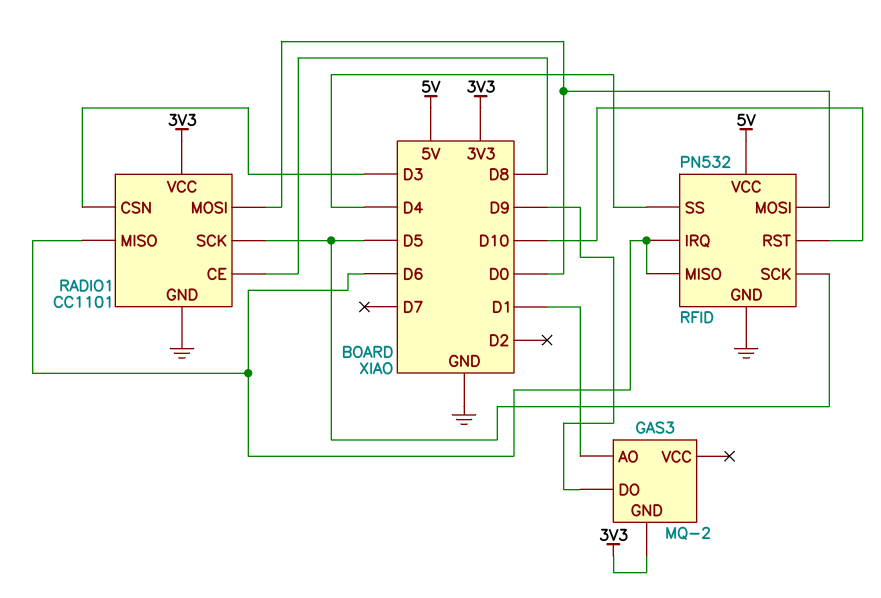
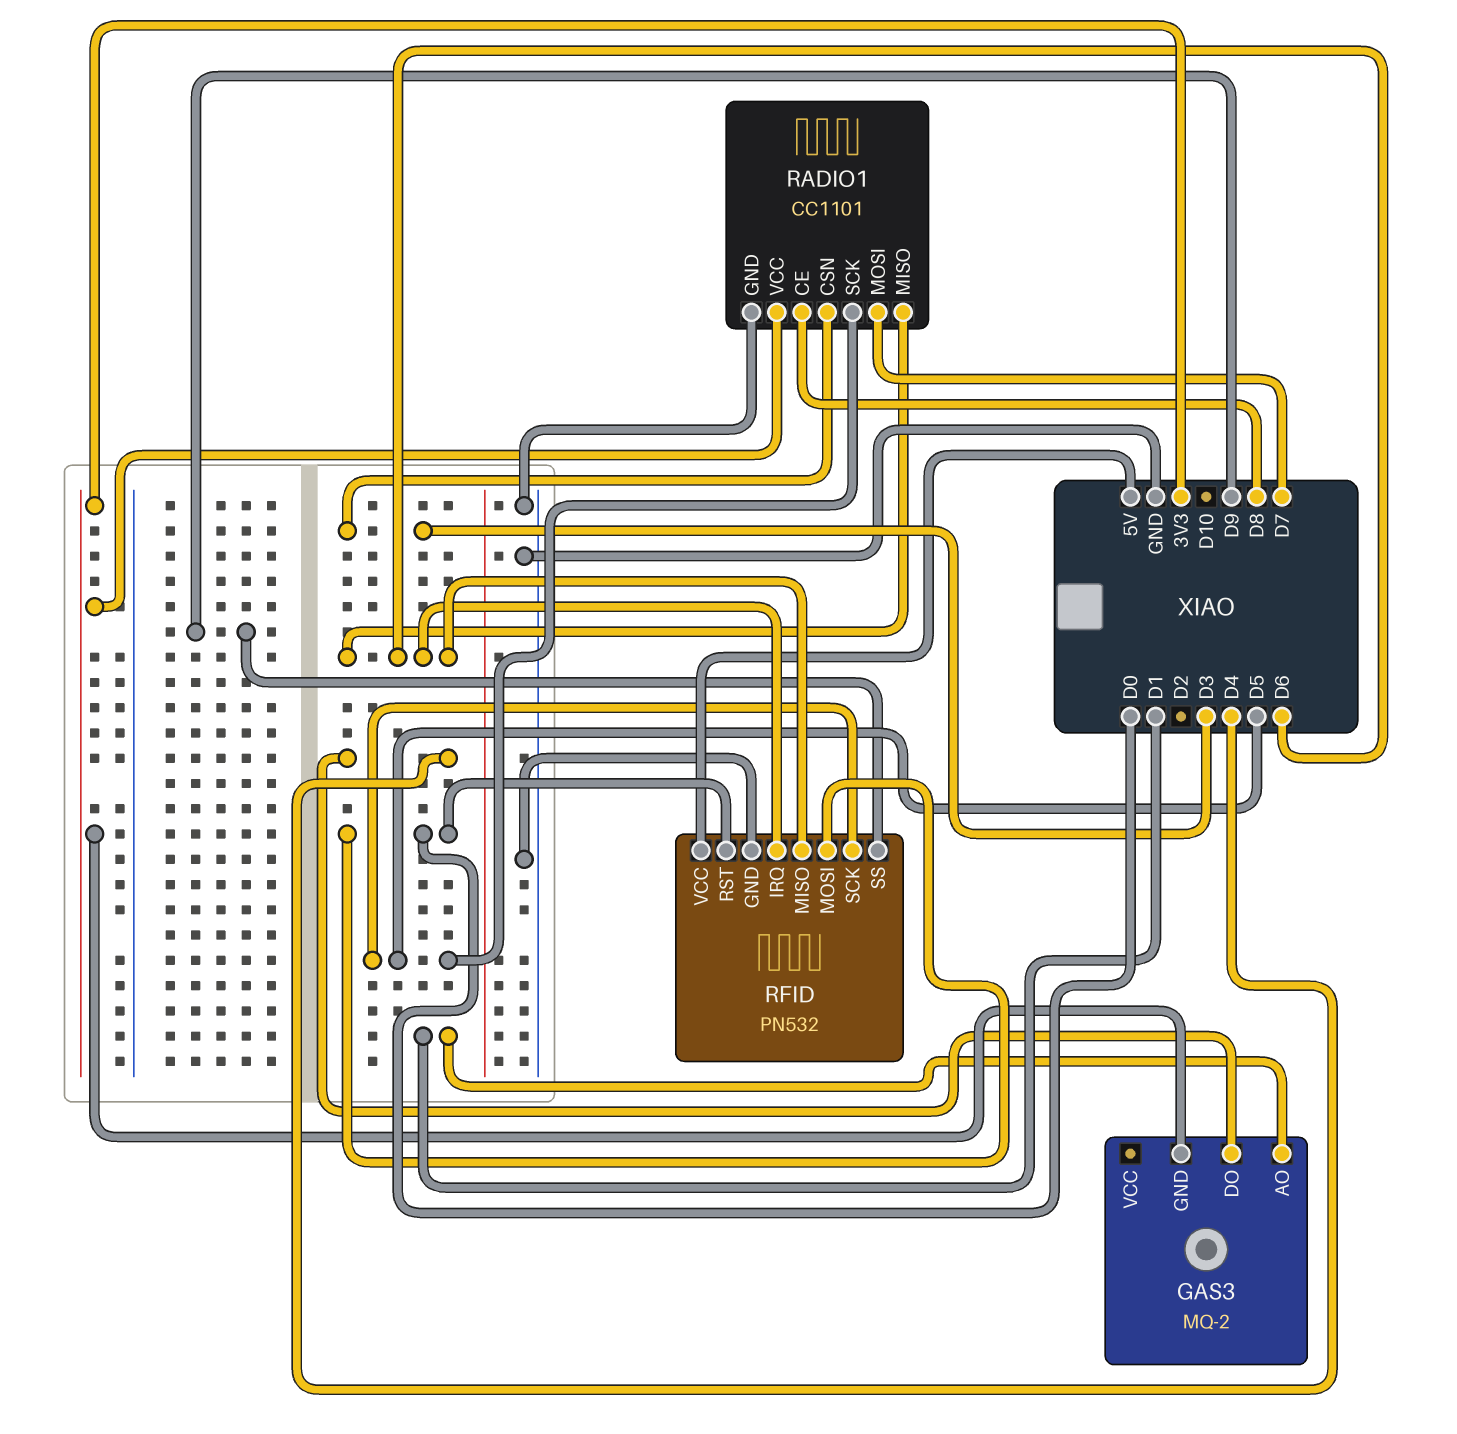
GAS3 pin DO: D9 -> D4
RADIO1 pin MOSI: D0 -> D7
RFID pin RST: D10 -> D0
RFID pin SS: D4 -> D9

